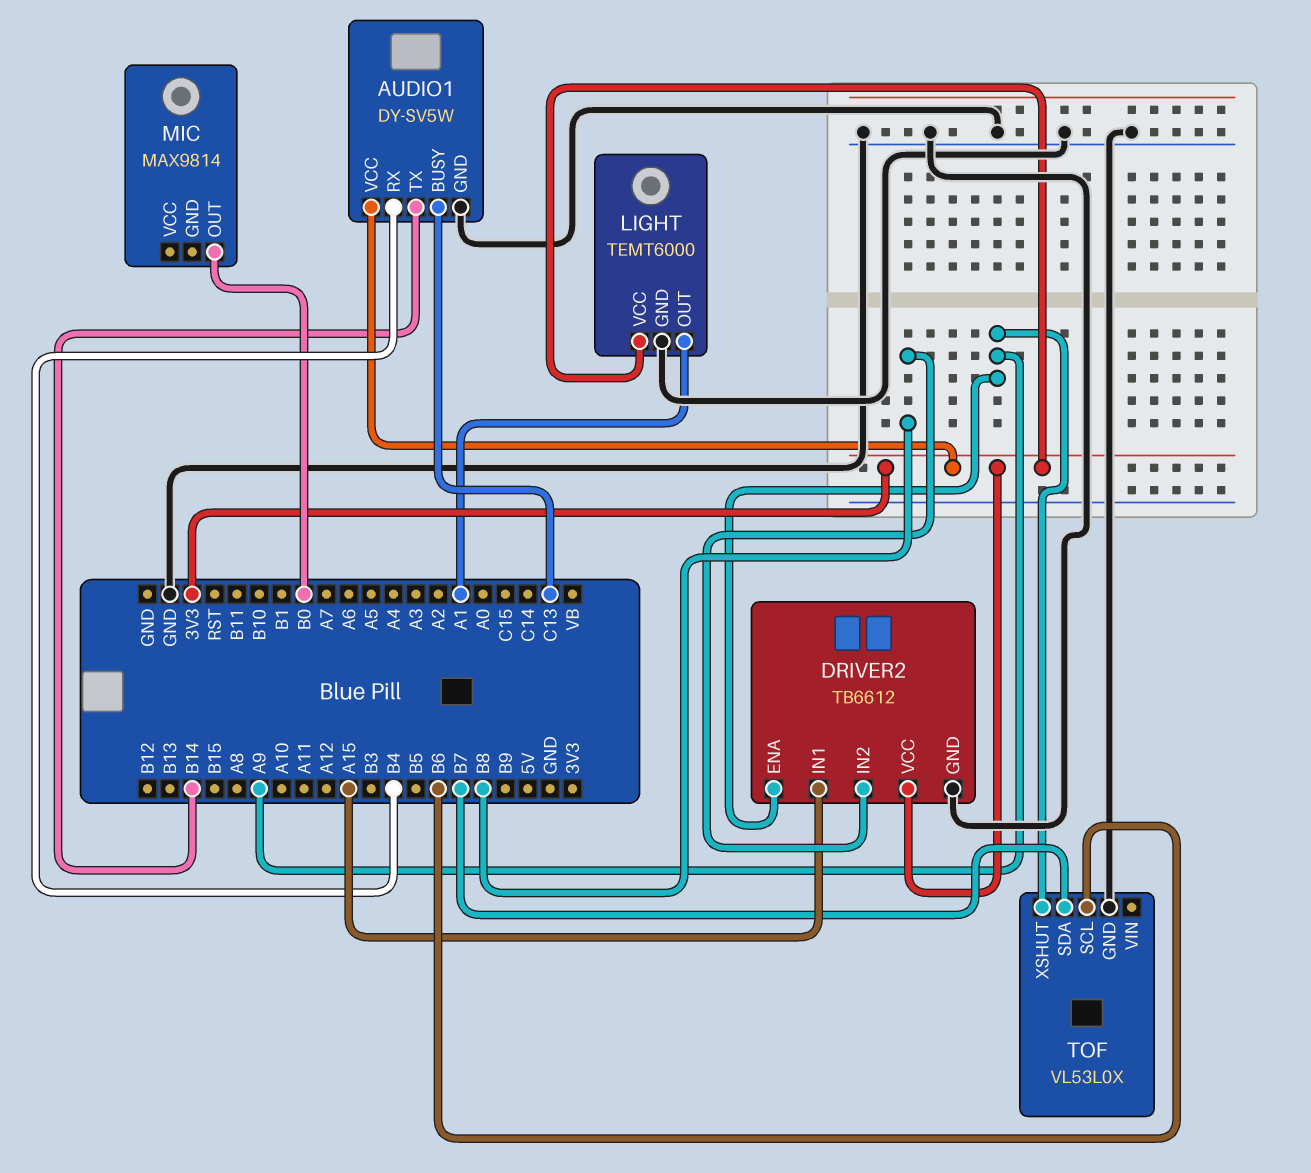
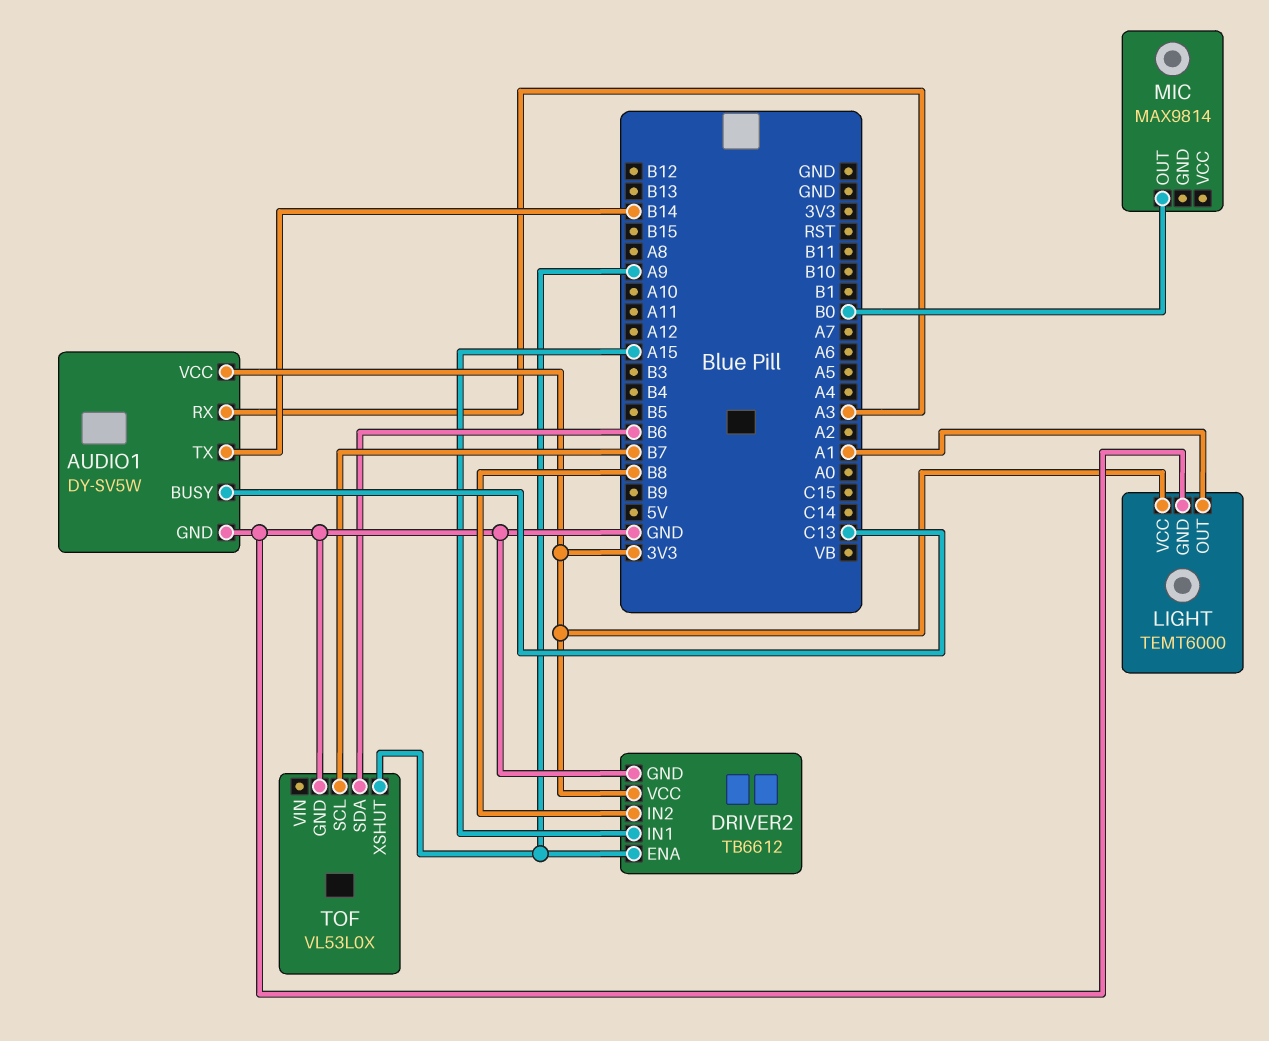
AUDIO1 pin RX: B4 -> A3
TOF pin SCL: B6 -> B7
TOF pin SDA: B7 -> B6

